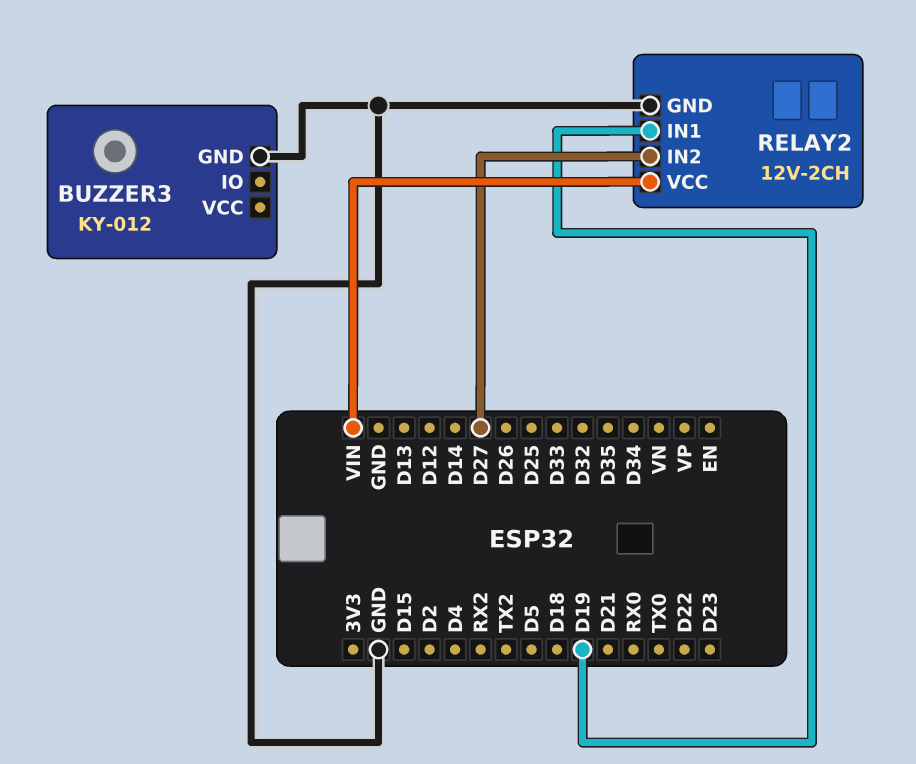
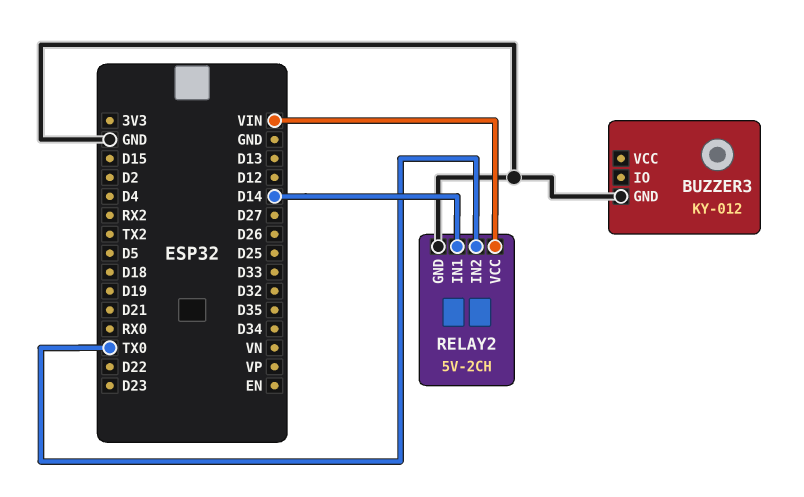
RELAY2: 12V-2CH -> 5V-2CH
RELAY2 pin IN1: D19 -> D14
RELAY2 pin IN2: D27 -> TX0

